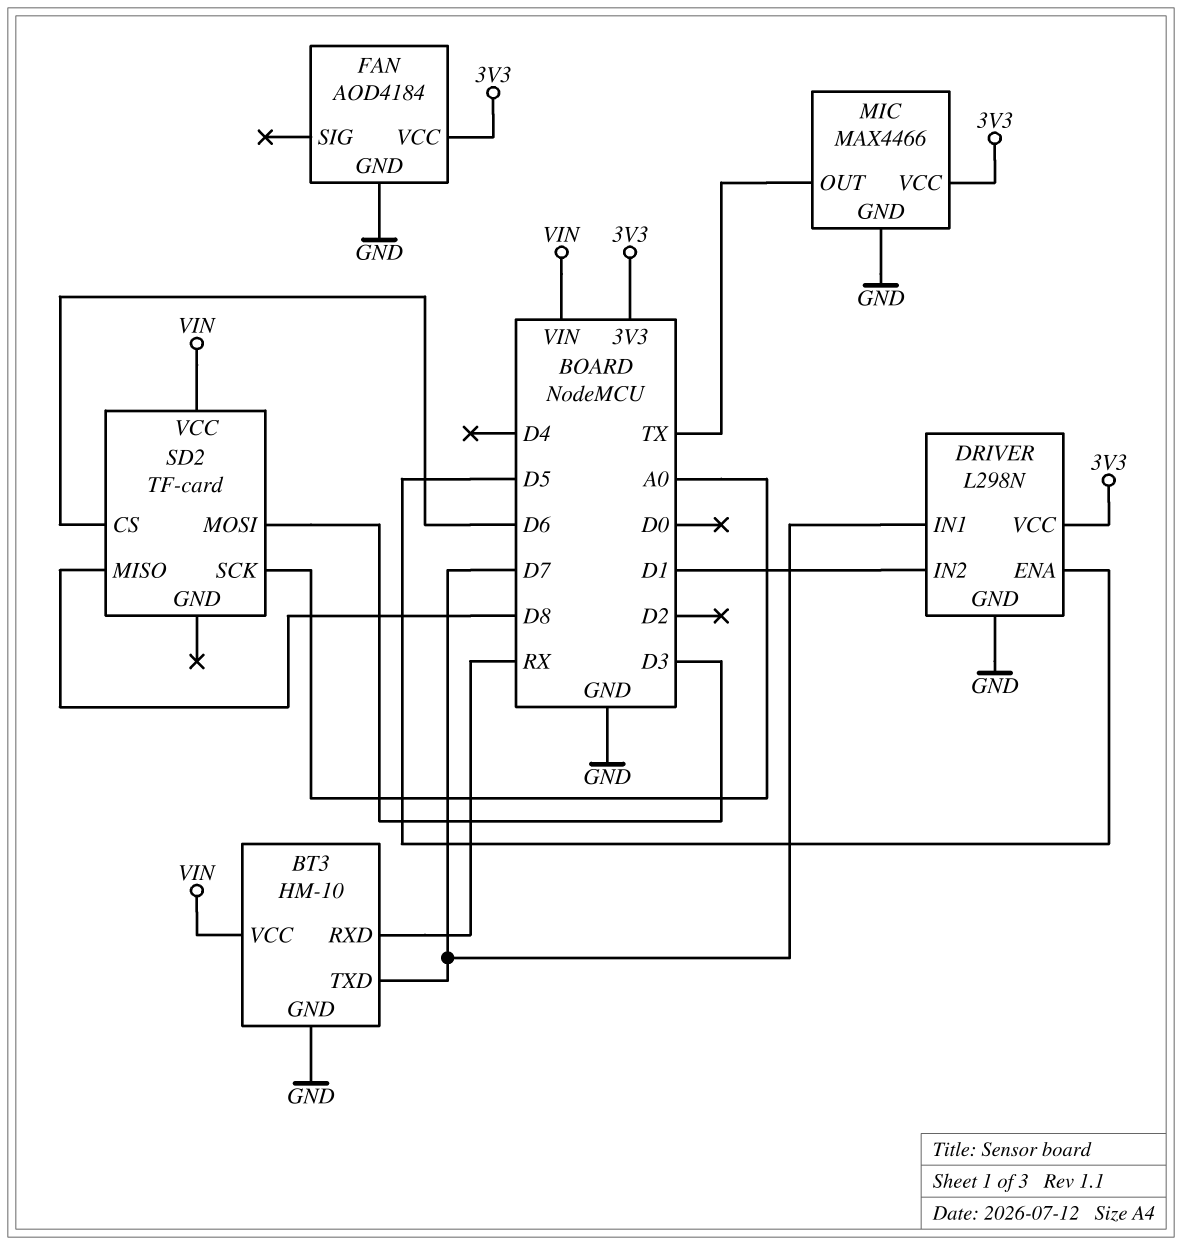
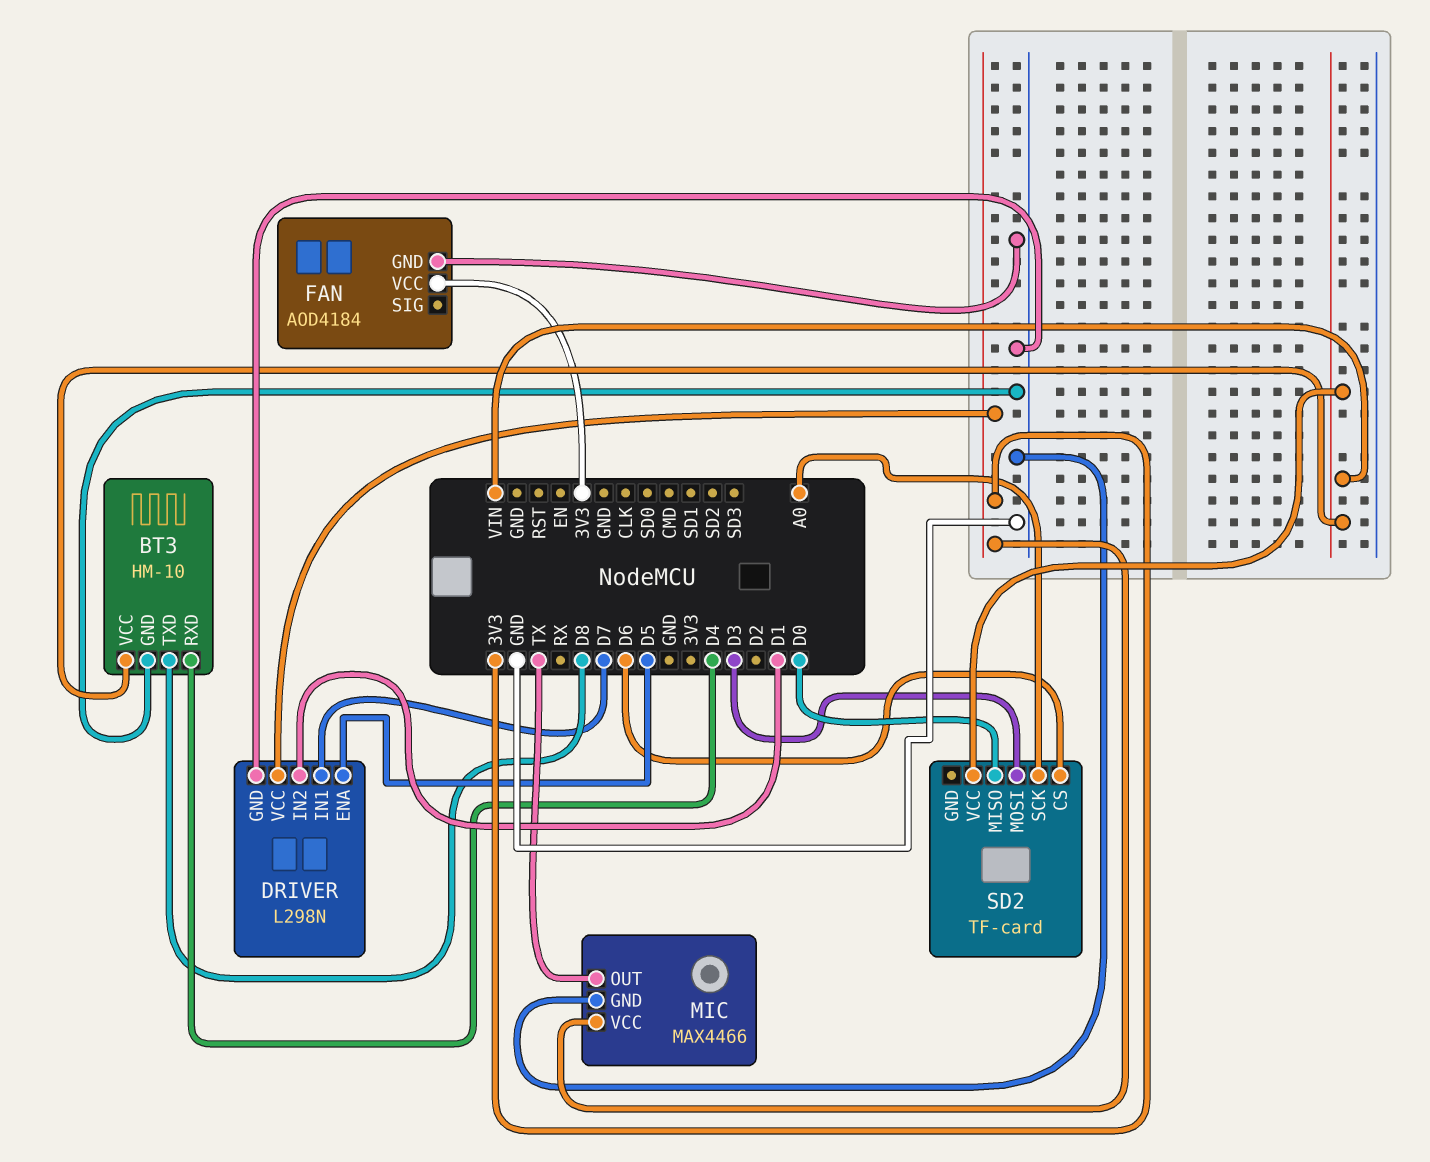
BT3 pin RXD: RX -> D4
BT3 pin TXD: D7 -> D8
SD2 pin MISO: D8 -> D0

